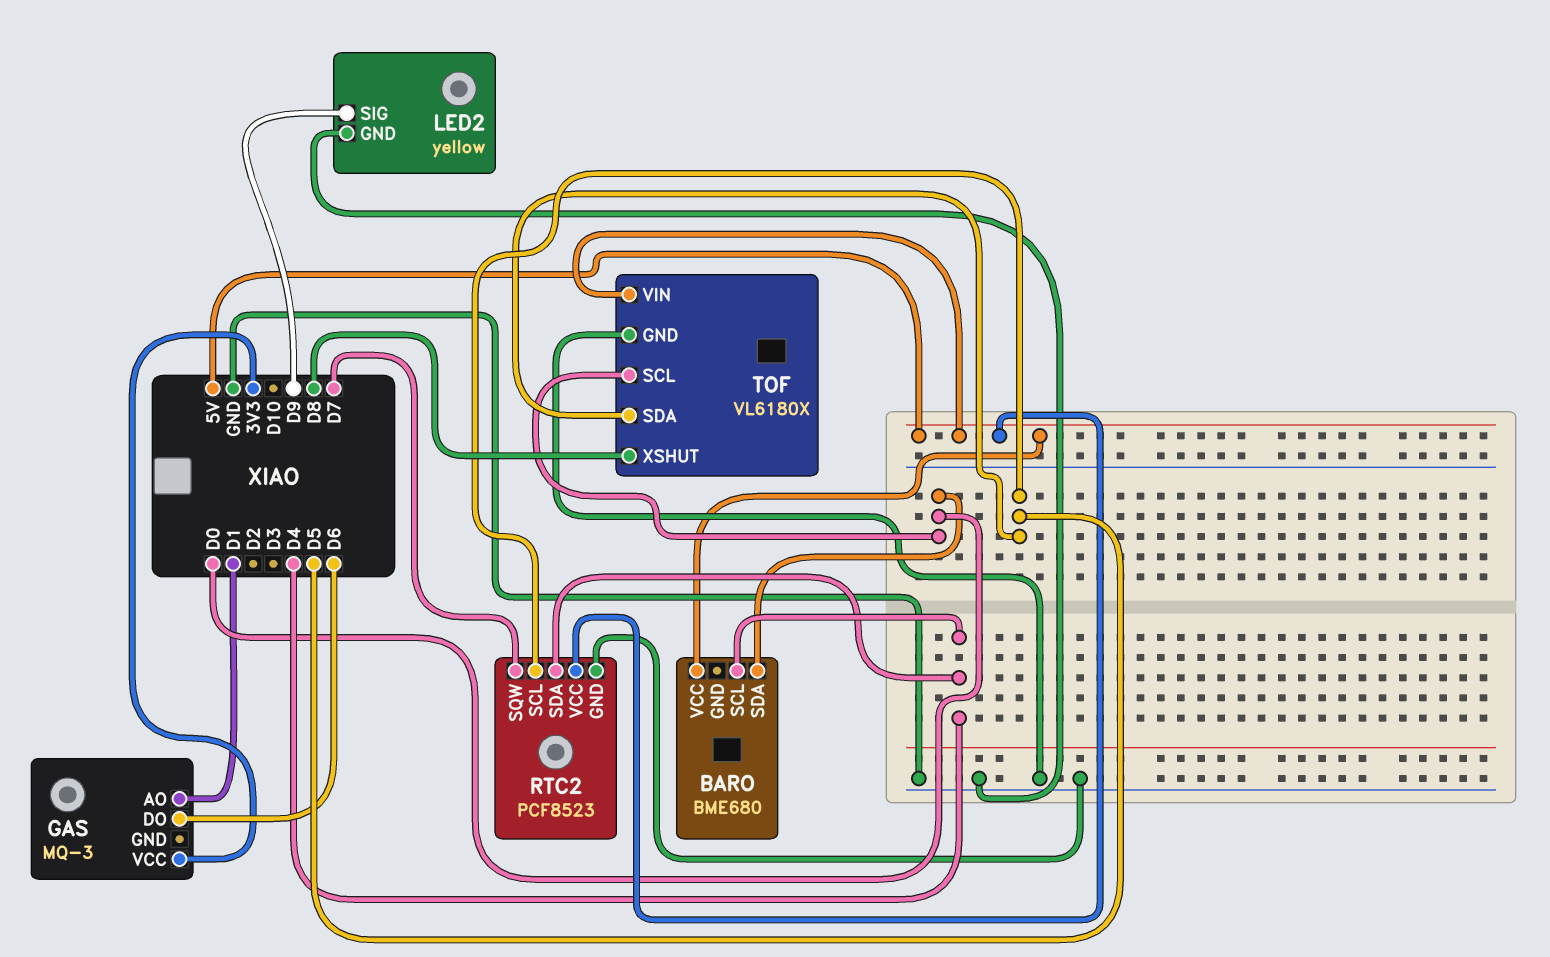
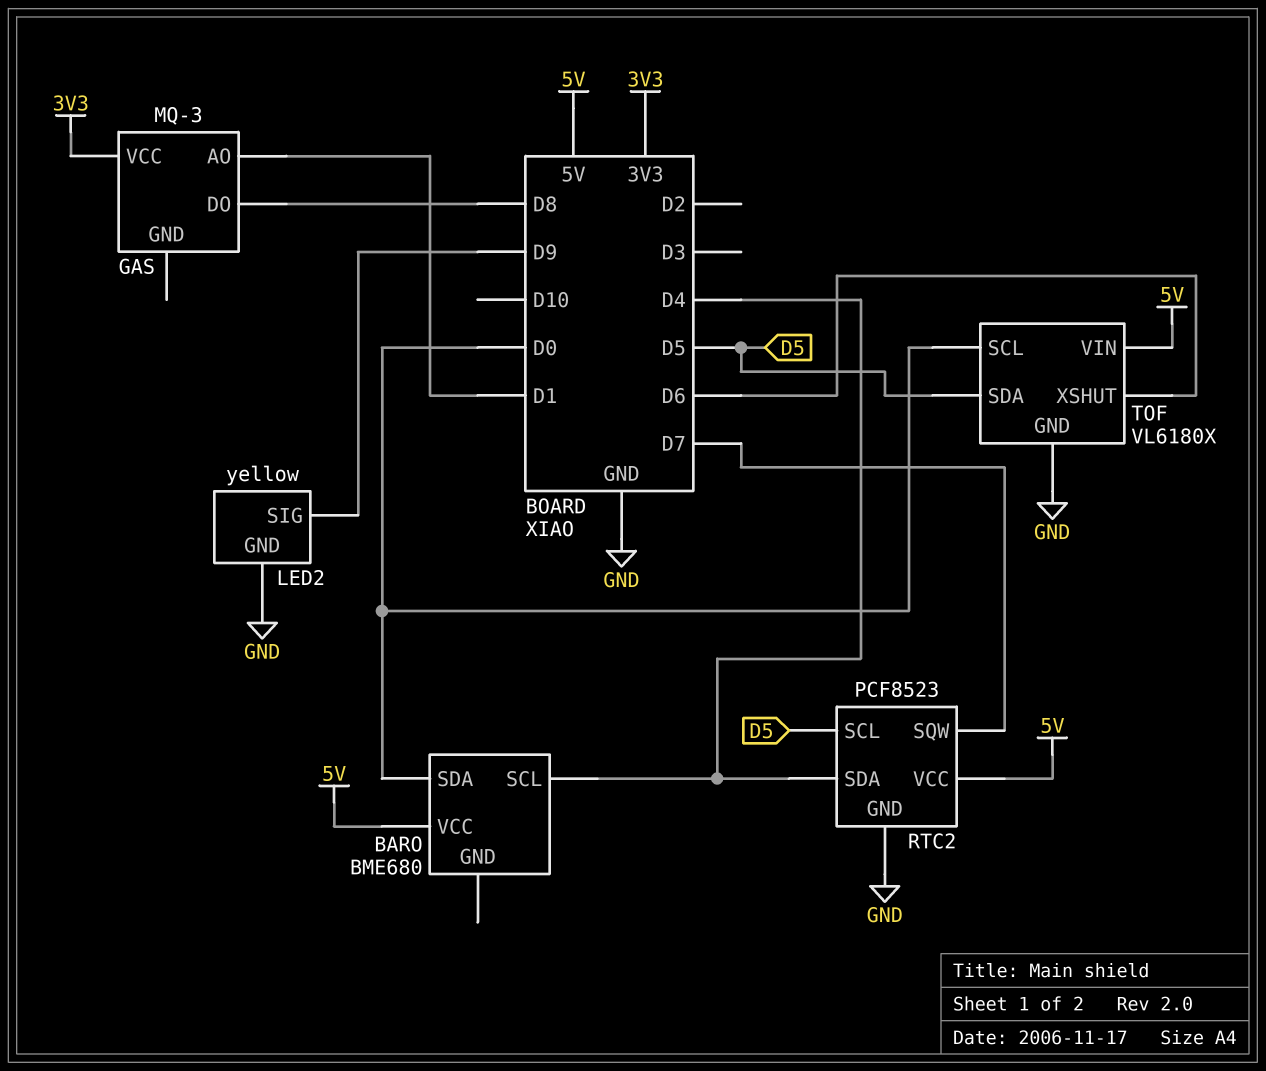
GAS pin DO: D6 -> D8
TOF pin XSHUT: D8 -> D6

